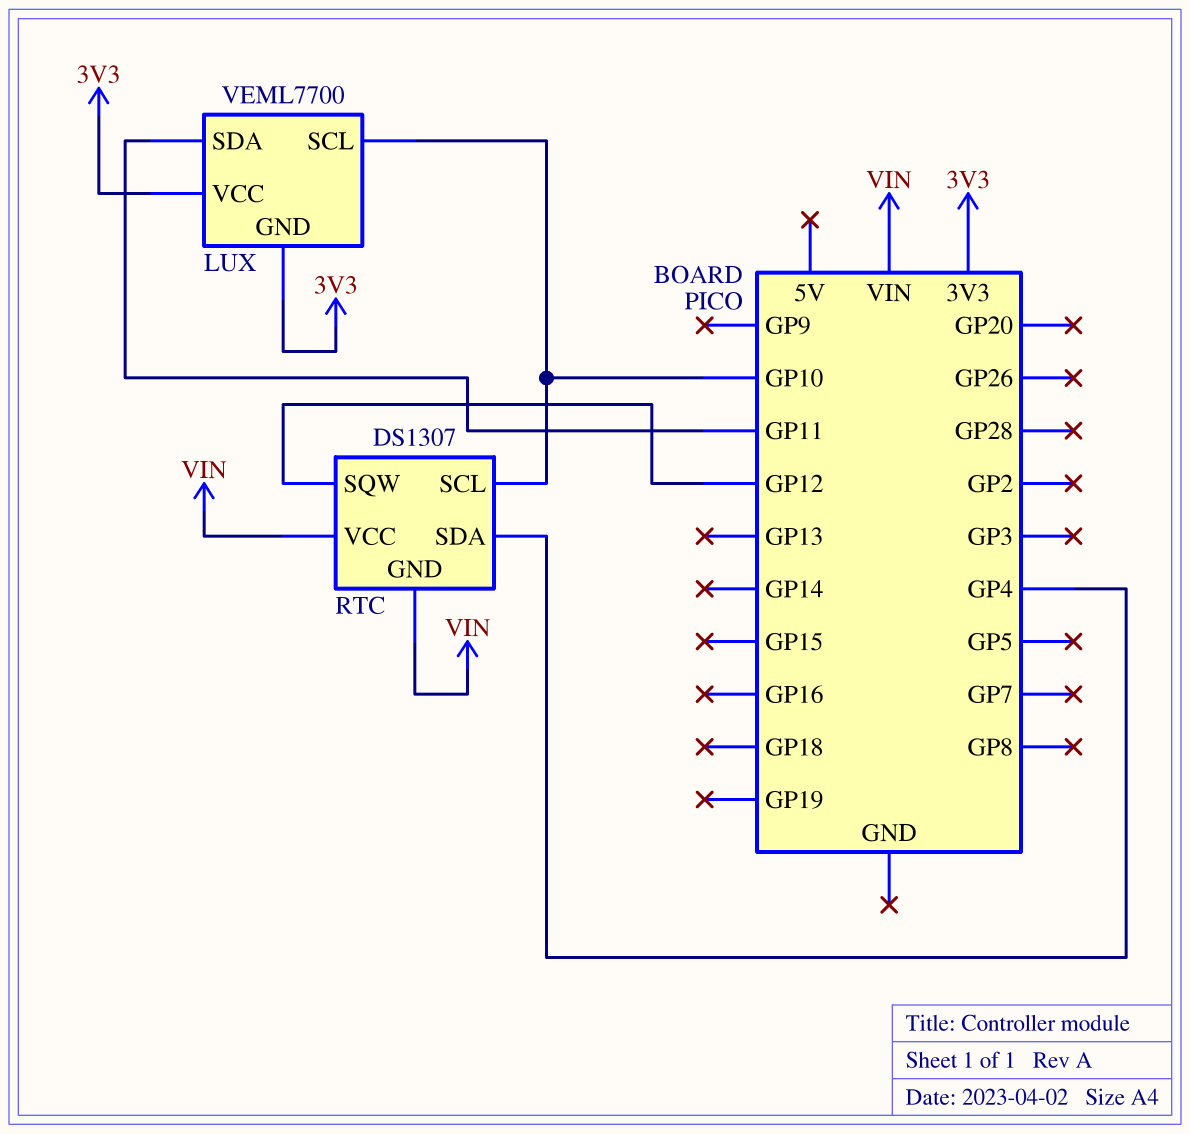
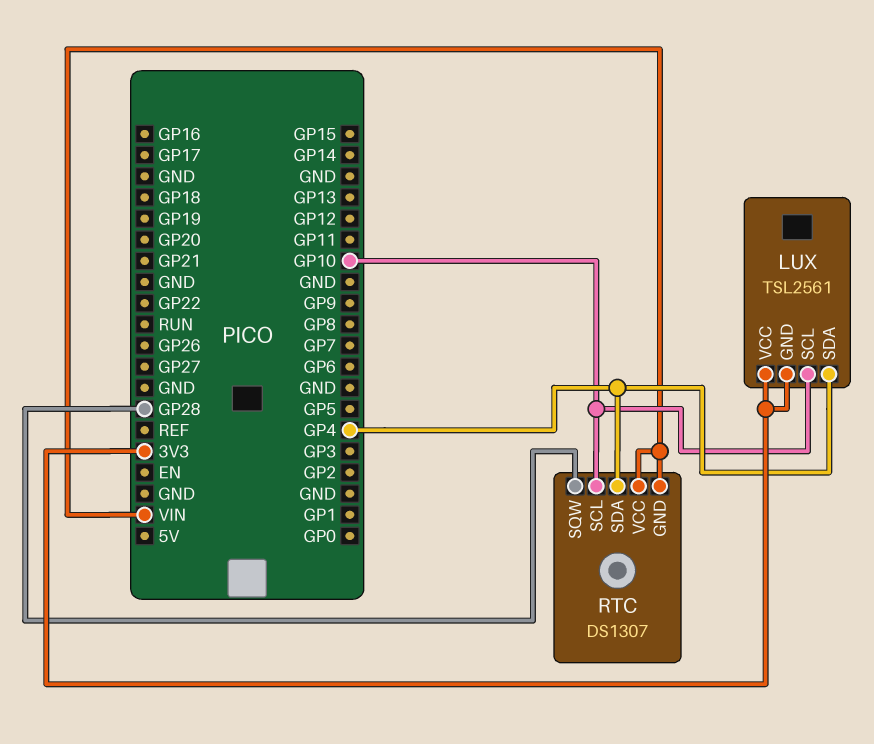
LUX: VEML7700 -> TSL2561
LUX pin SDA: GP11 -> GP4
RTC pin SQW: GP12 -> GP28

